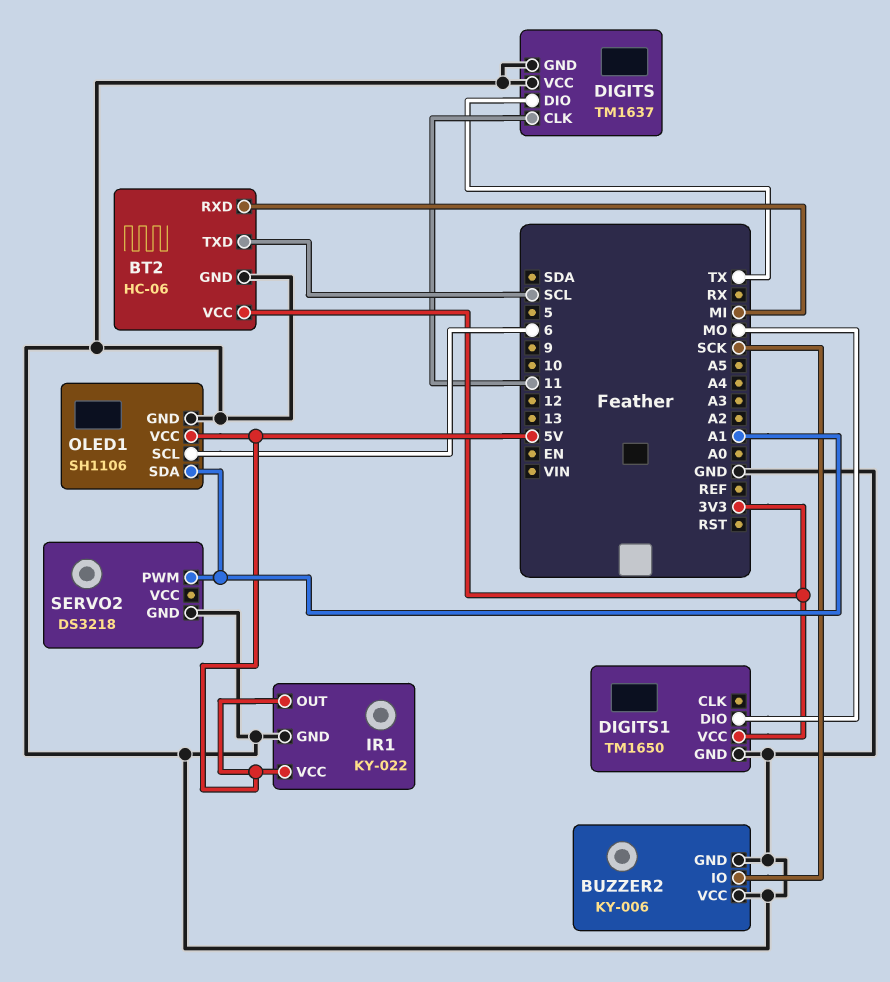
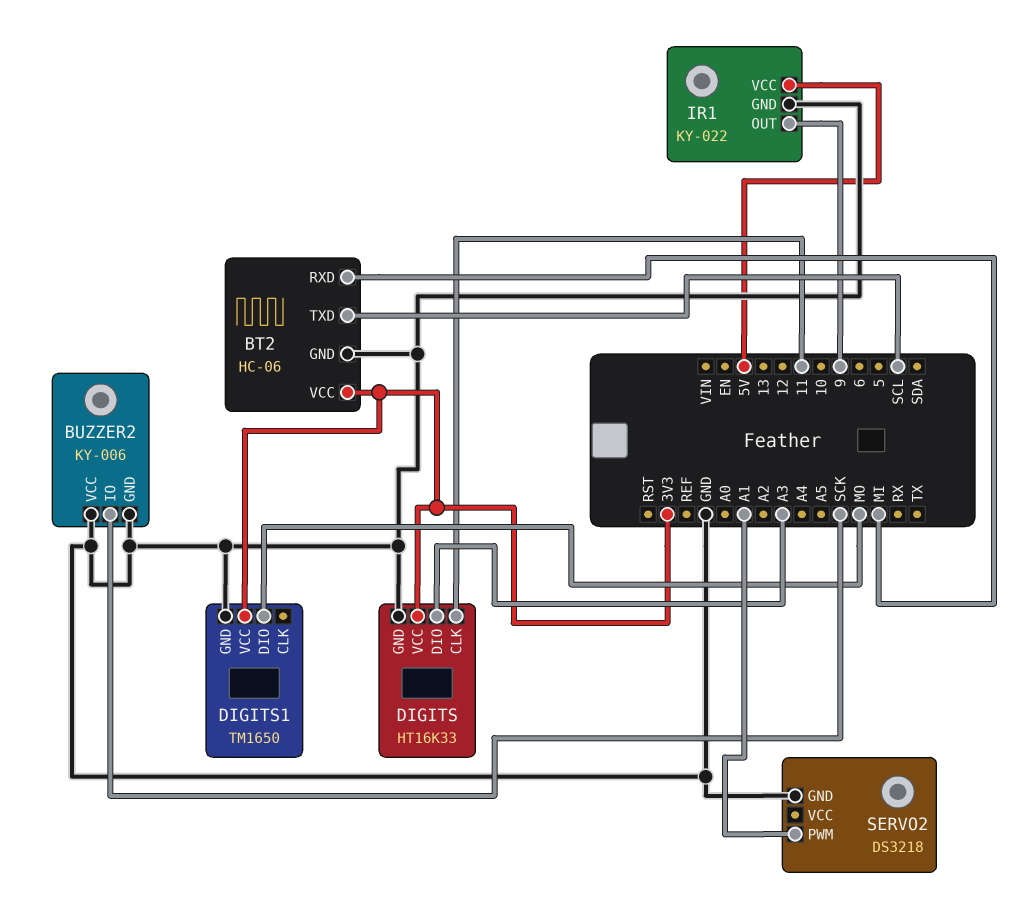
DIGITS: TM1637 -> HT16K33
DIGITS pin DIO: TX -> A3
DIGITS pin VCC: GND -> 3V3
IR1 pin OUT: 5V -> 9
OLED1: SH1106 -> none
OLED1 pin GND: GND -> none
OLED1 pin SCL: 6 -> none
OLED1 pin SDA: A1 -> none
OLED1 pin VCC: 5V -> none

